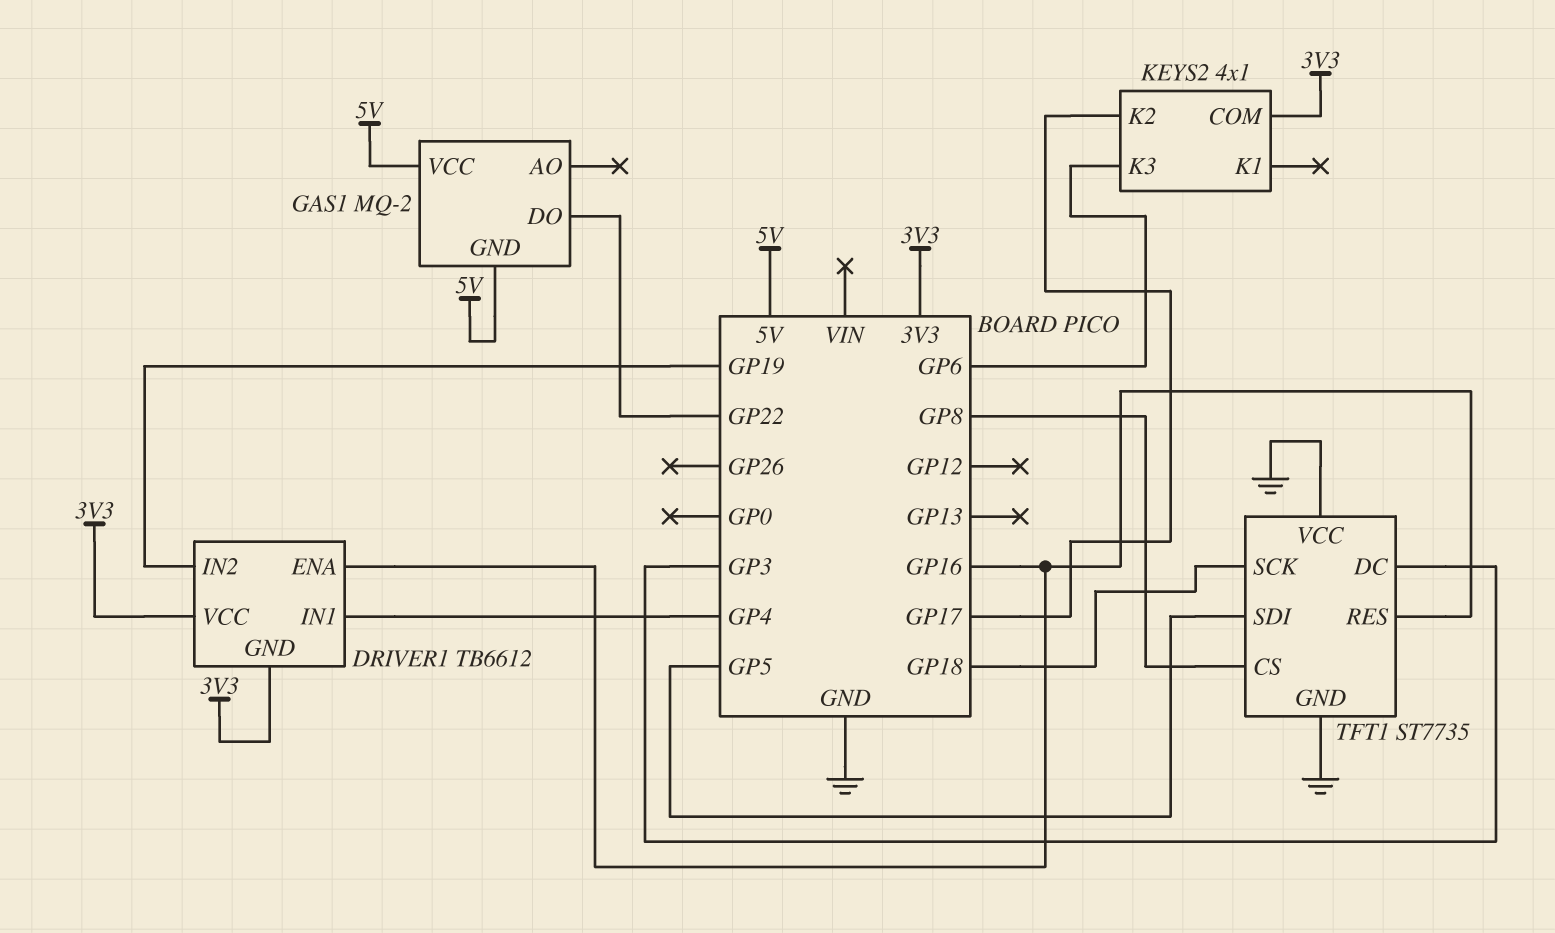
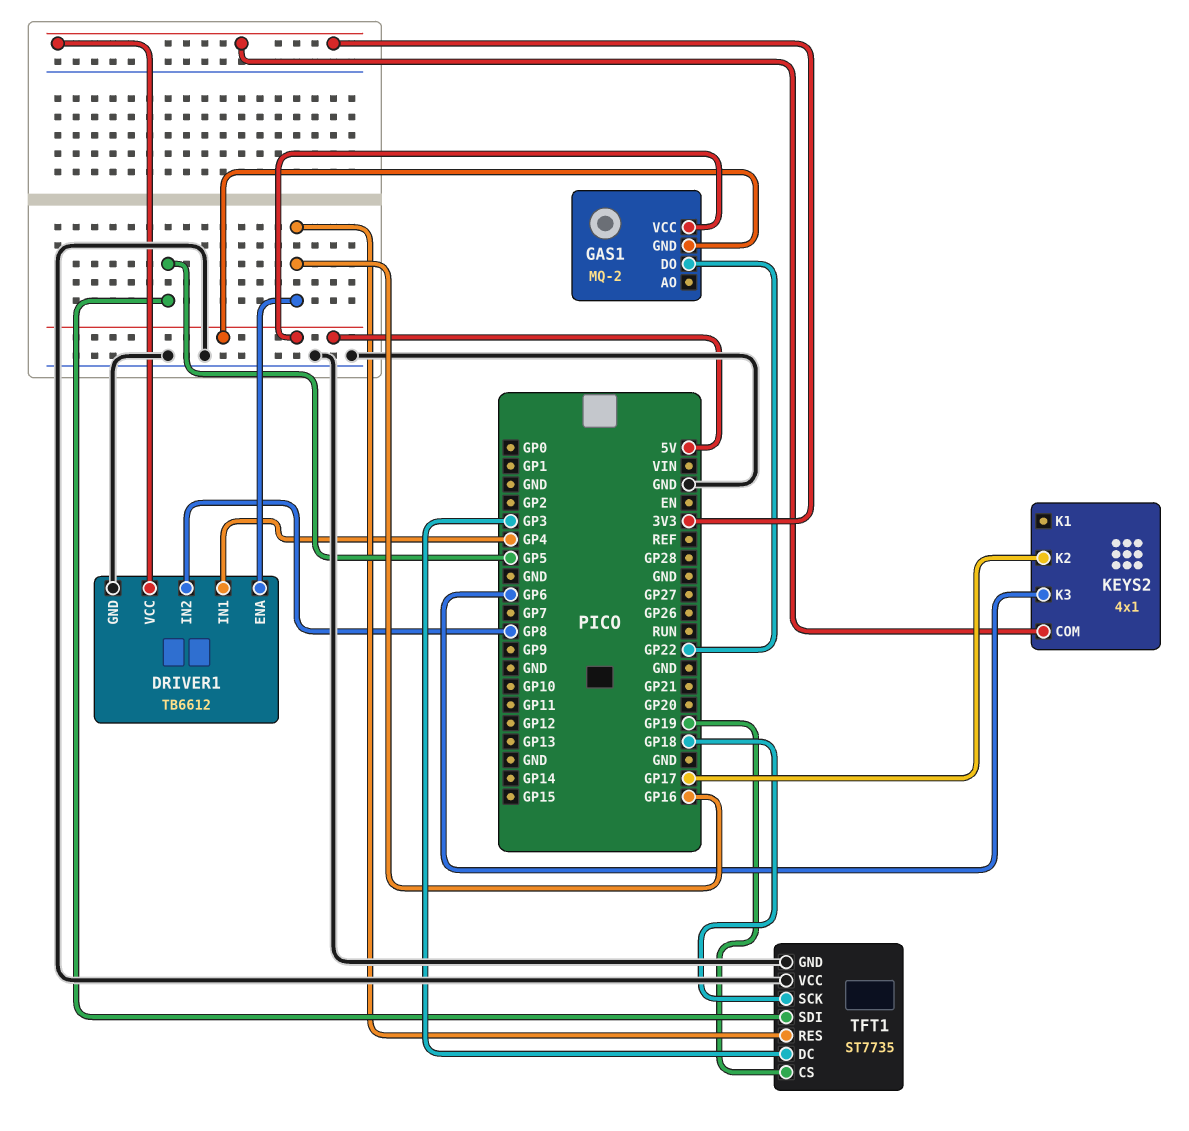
DRIVER1 pin GND: 3V3 -> GND
DRIVER1 pin IN2: GP19 -> GP8
TFT1 pin CS: GP8 -> GP19

